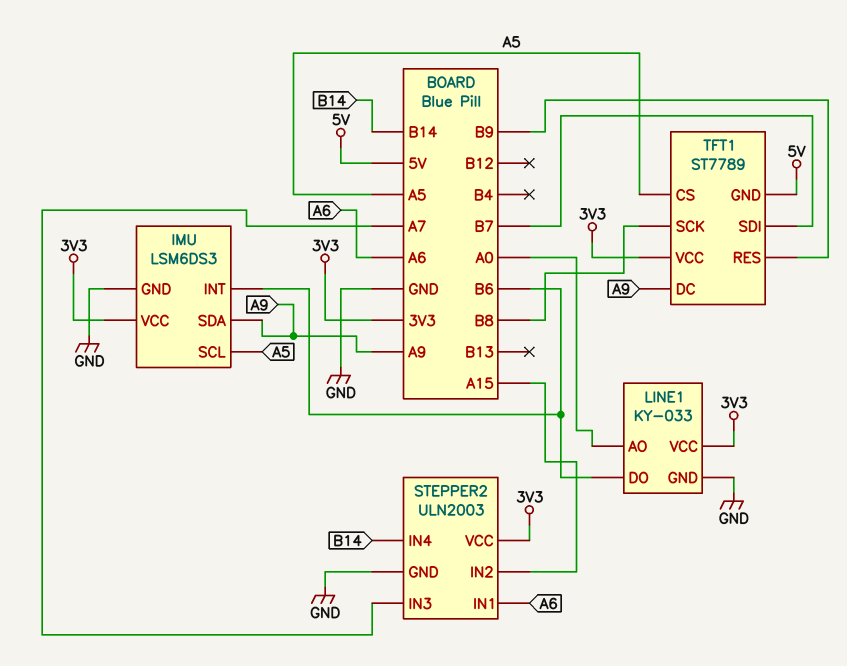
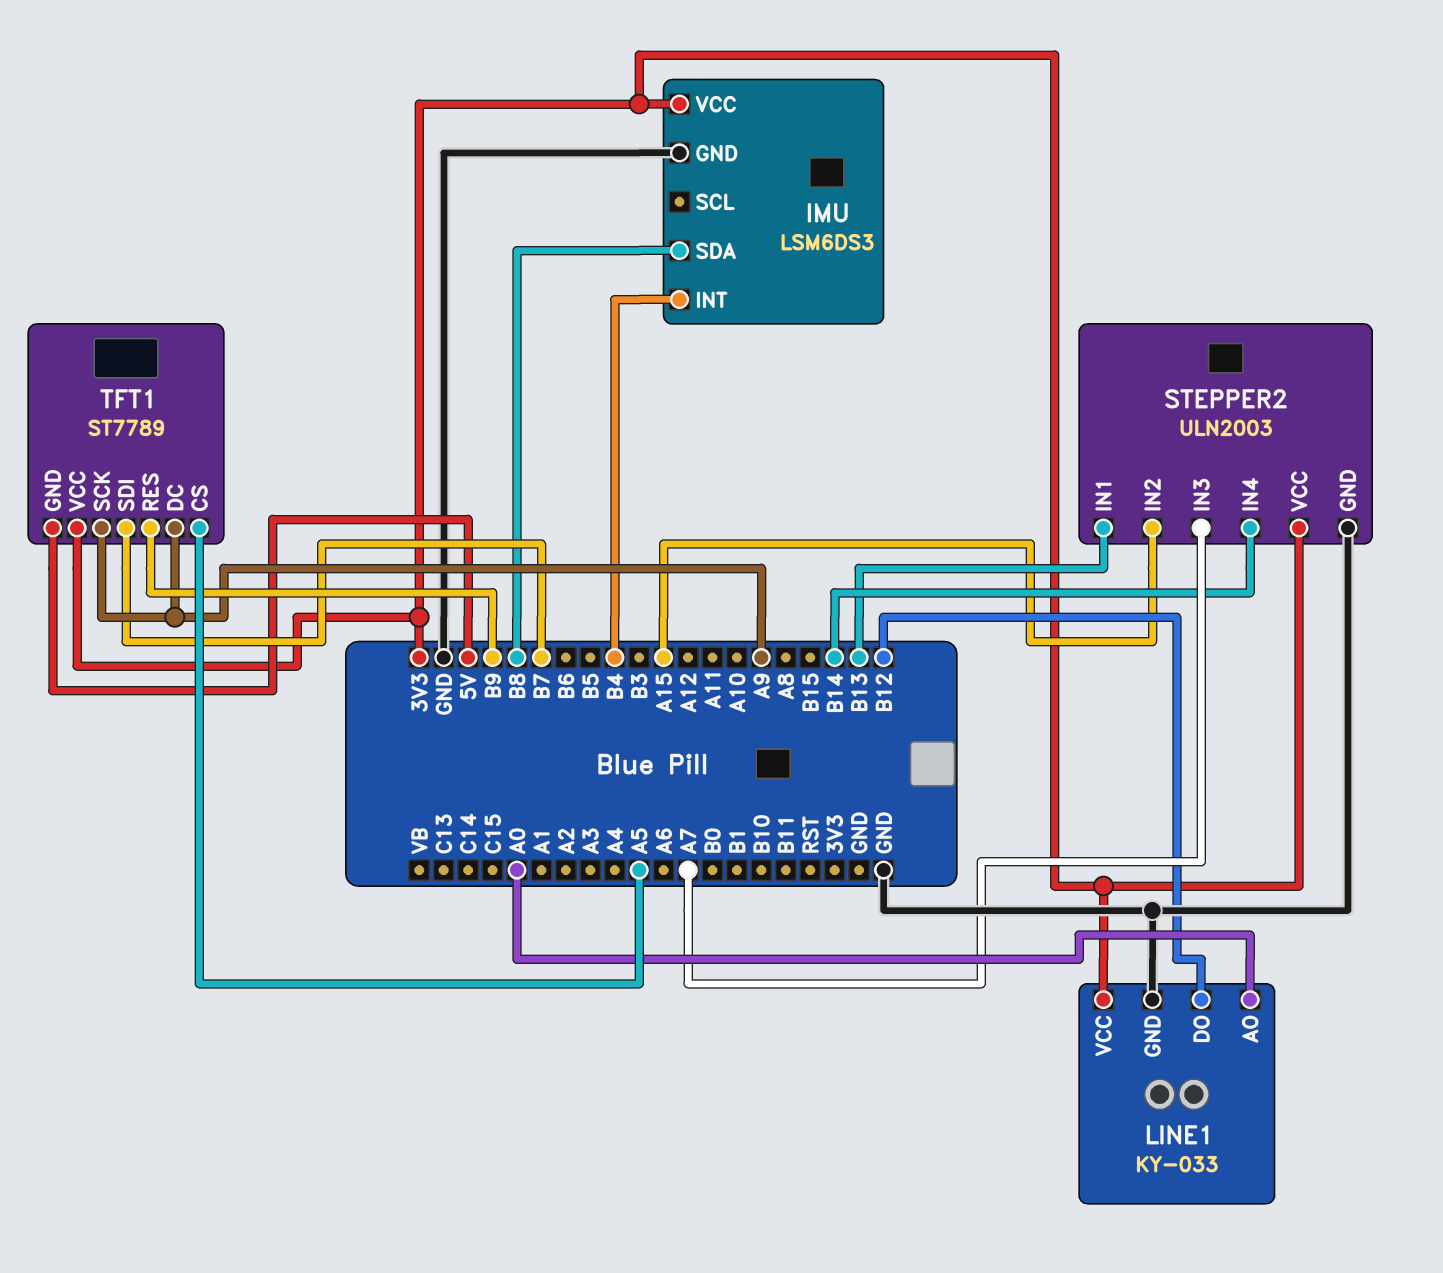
IMU pin INT: B6 -> B4
IMU pin SCL: A5 -> none
IMU pin SDA: A9 -> B8
LINE1 pin DO: B6 -> B12
STEPPER2 pin IN1: A6 -> B13
TFT1 pin SCK: B8 -> A9

